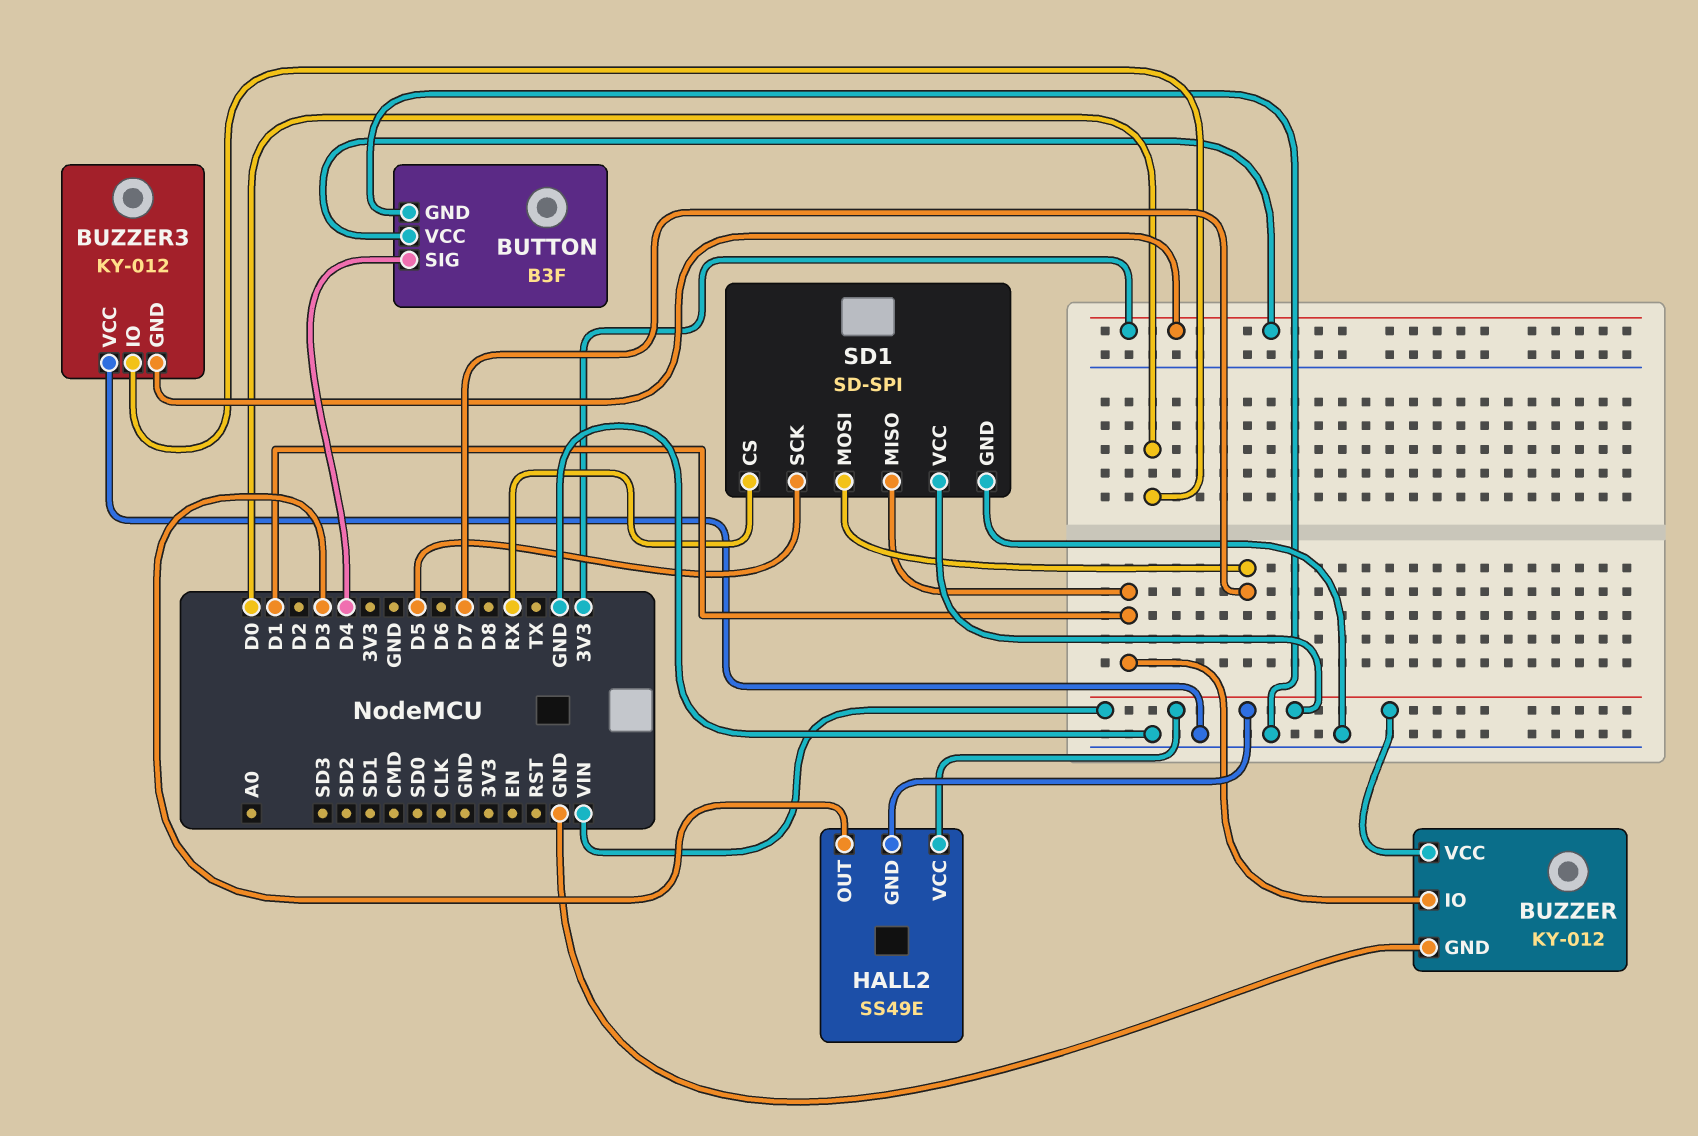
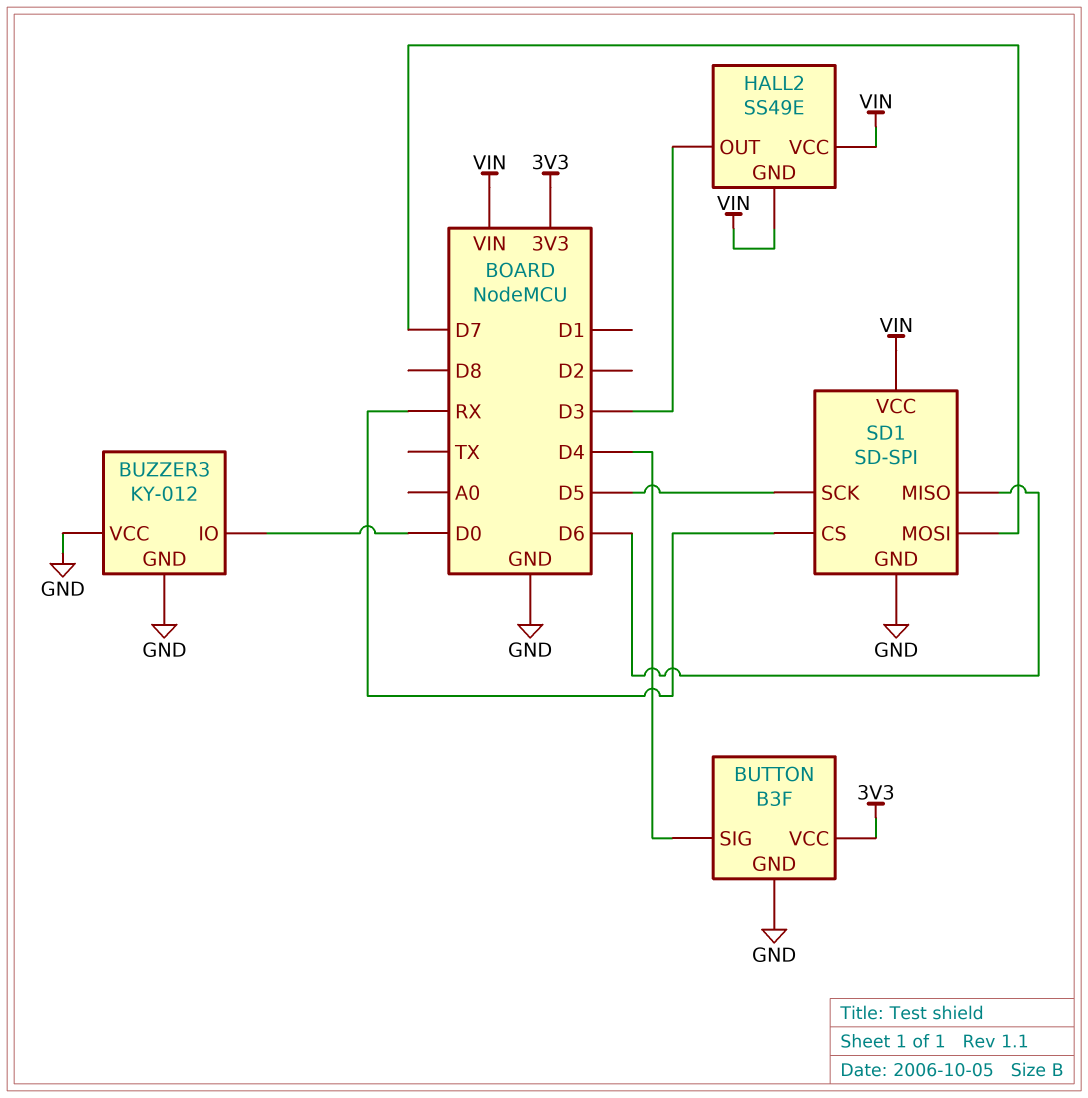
BUZZER: KY-012 -> none
BUZZER pin GND: GND -> none
BUZZER pin IO: D1 -> none
BUZZER pin VCC: VIN -> none
BUZZER3 pin GND: 3V3 -> GND
SD1 pin MISO: D1 -> D6

